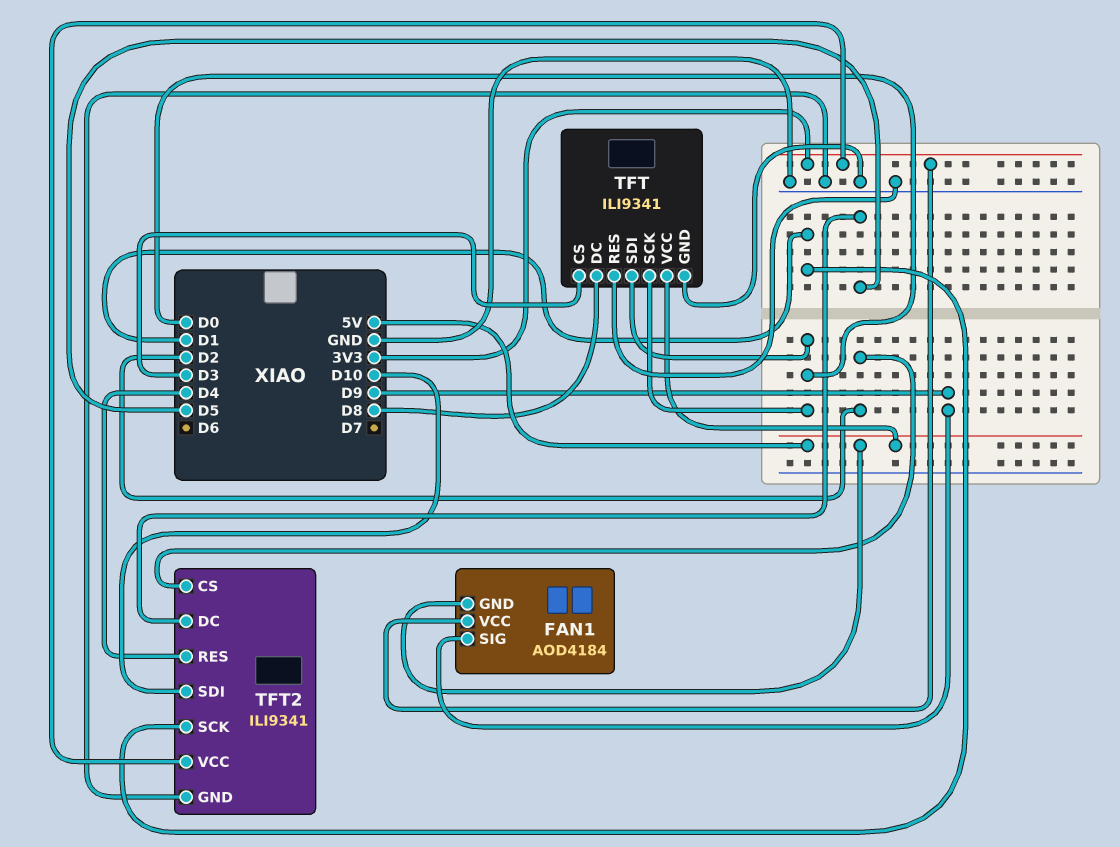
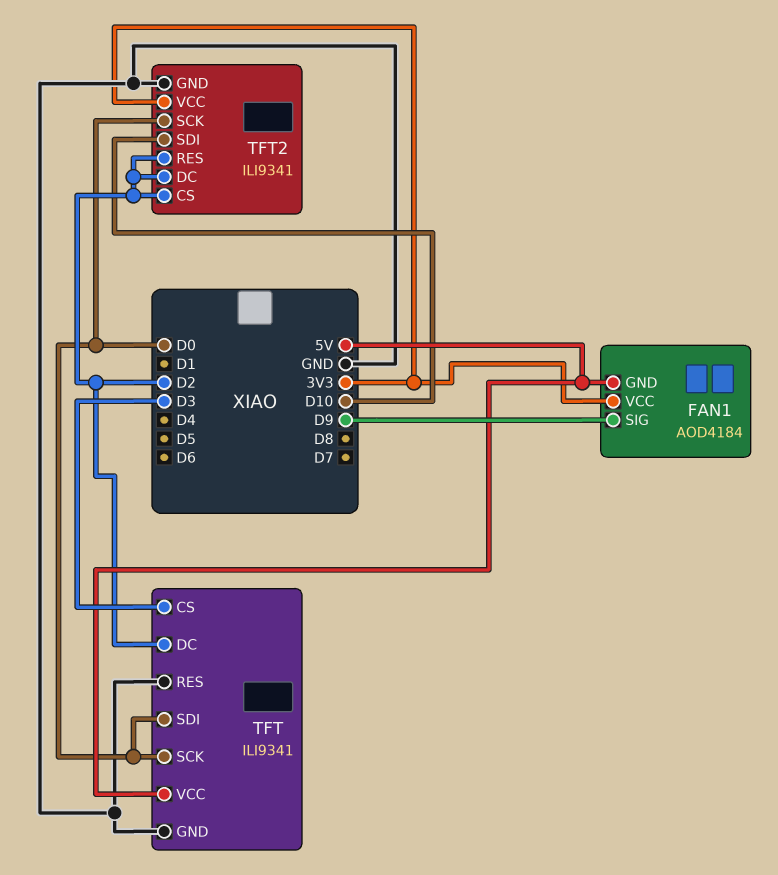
TFT pin DC: D8 -> D2
TFT2 pin DC: D5 -> D2
TFT2 pin RES: D4 -> D2
TFT2 pin SCK: D1 -> D0

